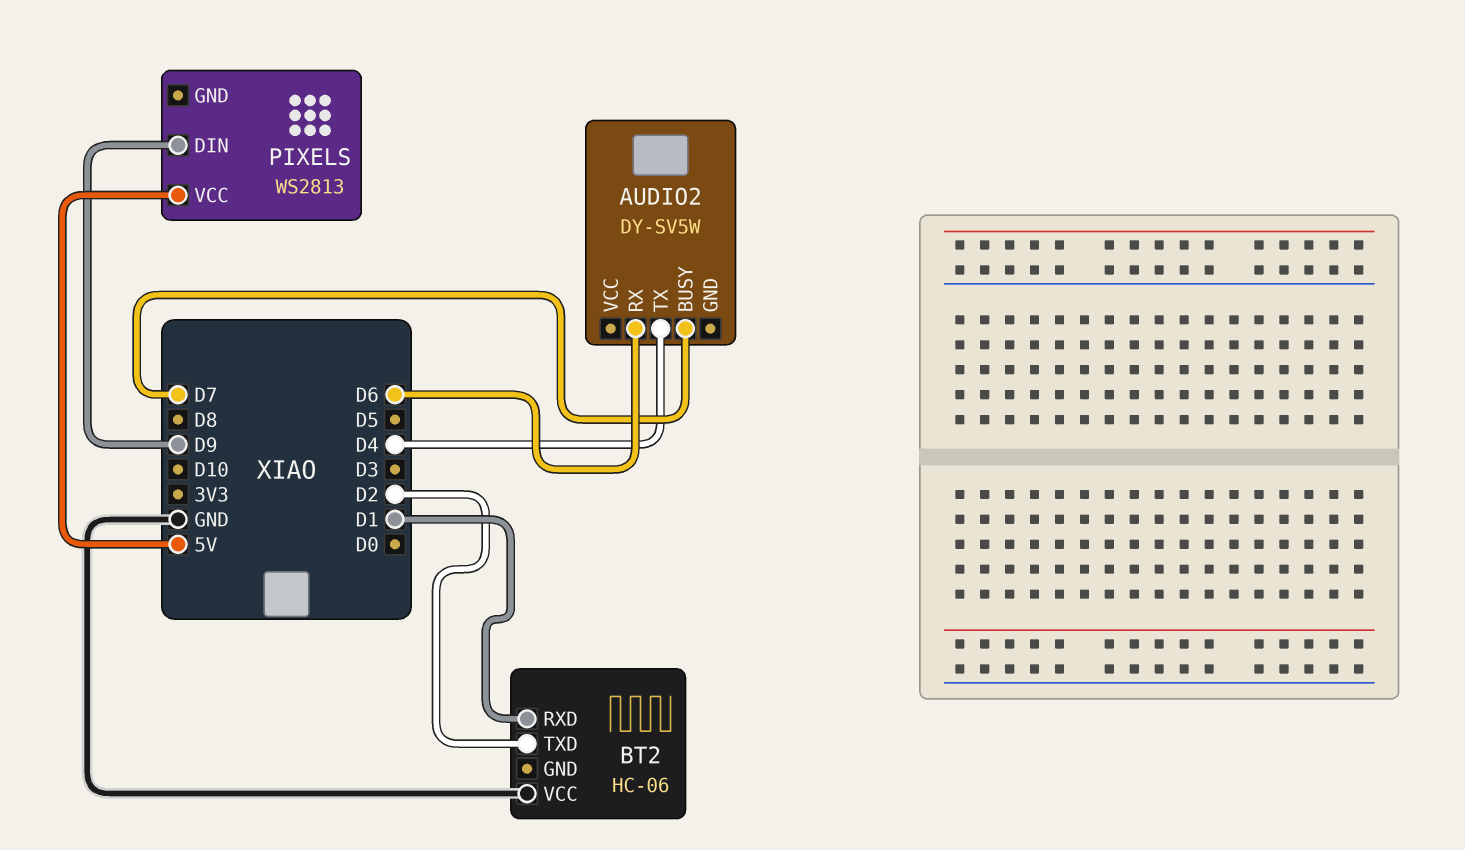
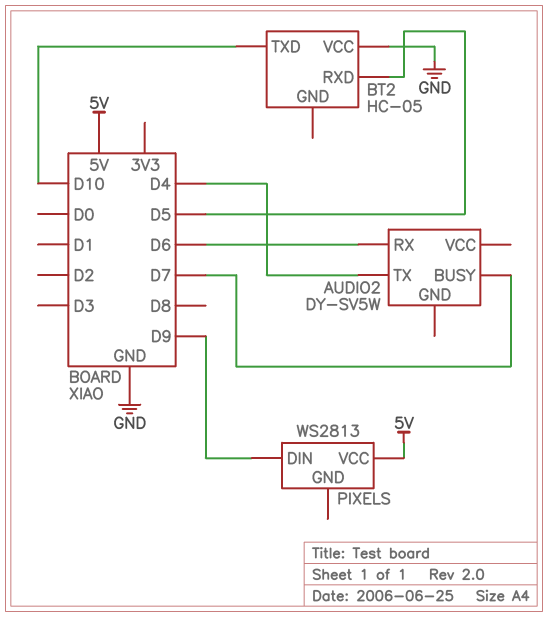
BT2: HC-06 -> HC-05
BT2 pin RXD: D1 -> D5
BT2 pin TXD: D2 -> D10

